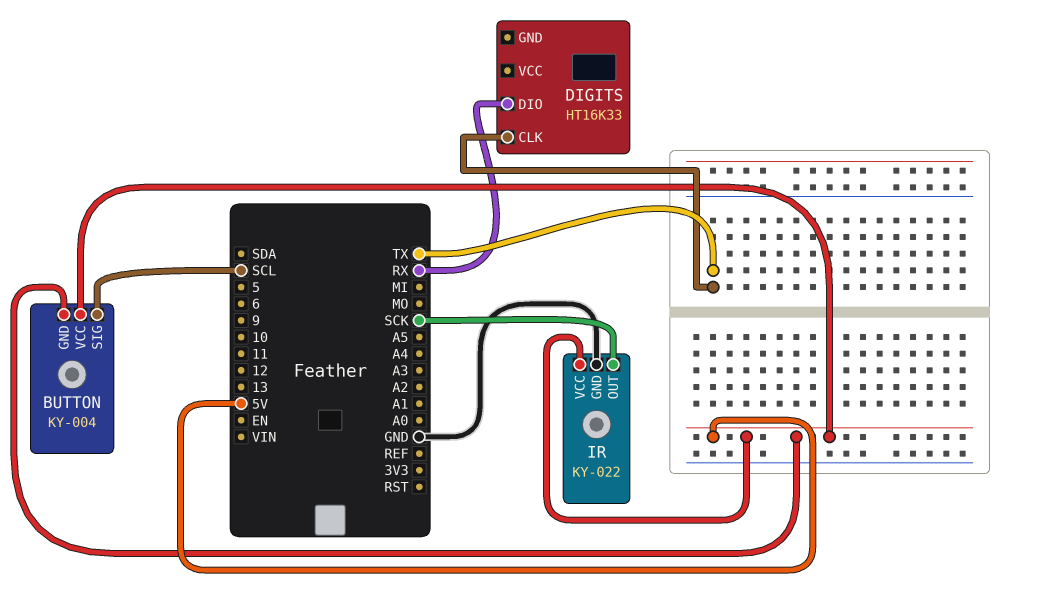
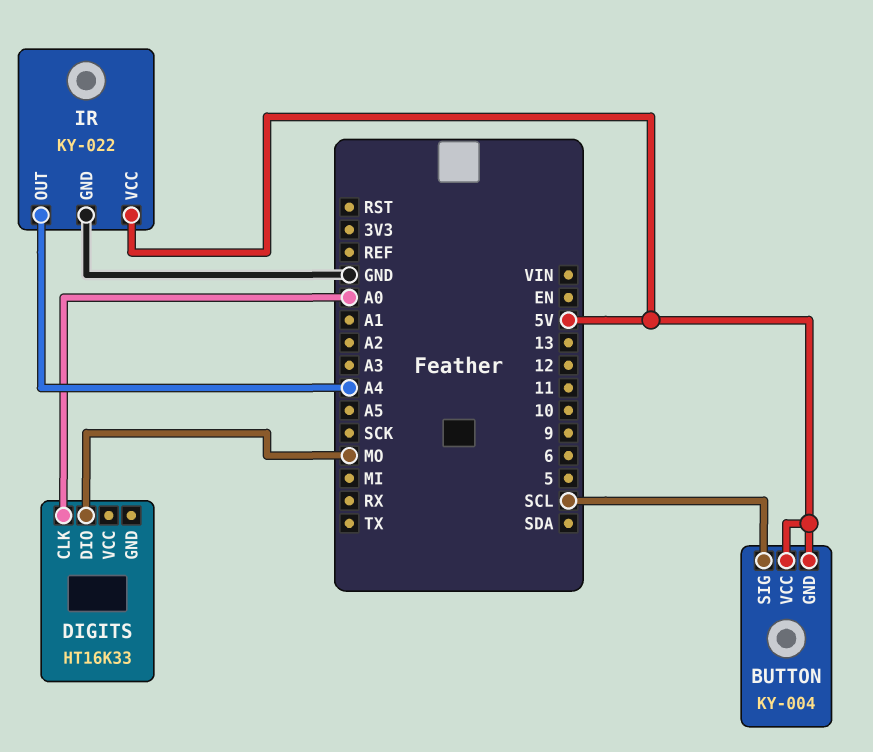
DIGITS pin CLK: TX -> A0
DIGITS pin DIO: RX -> MO
IR pin OUT: SCK -> A4

